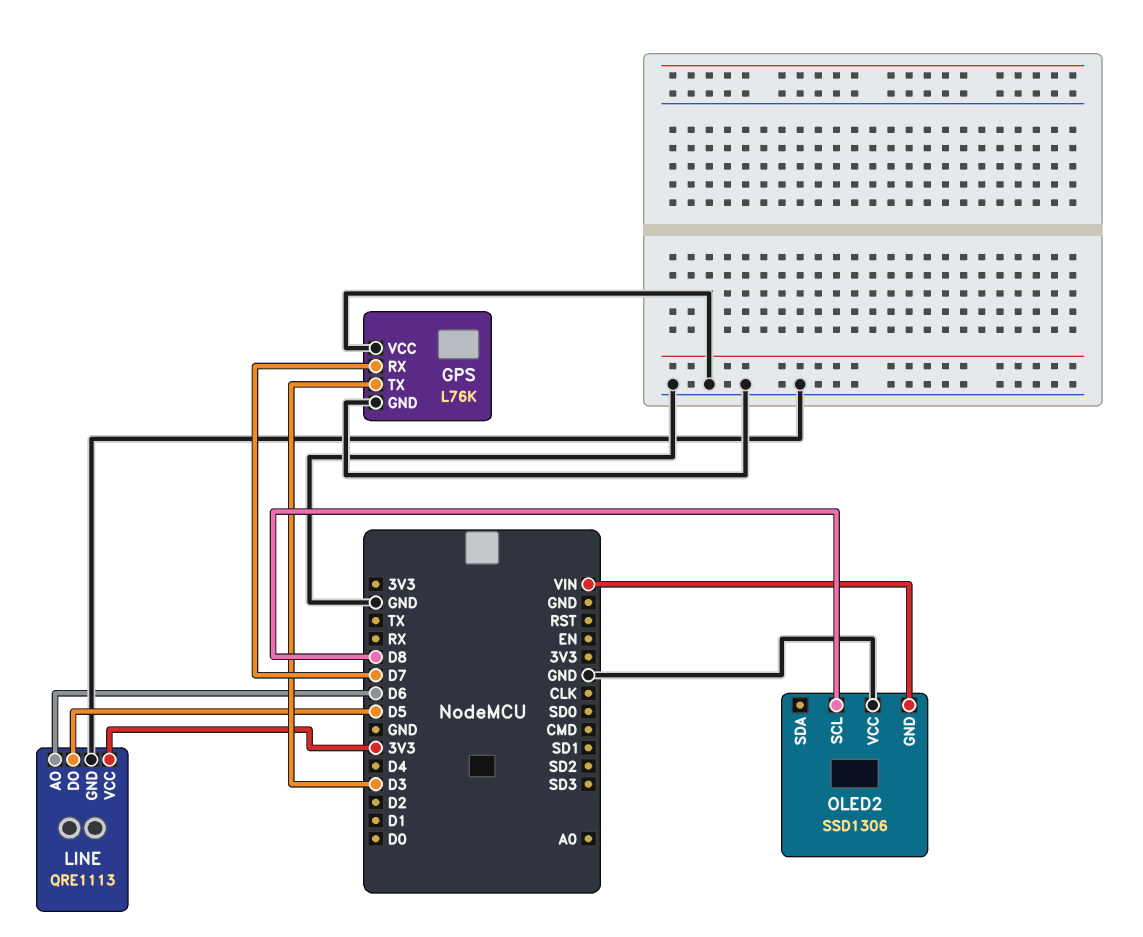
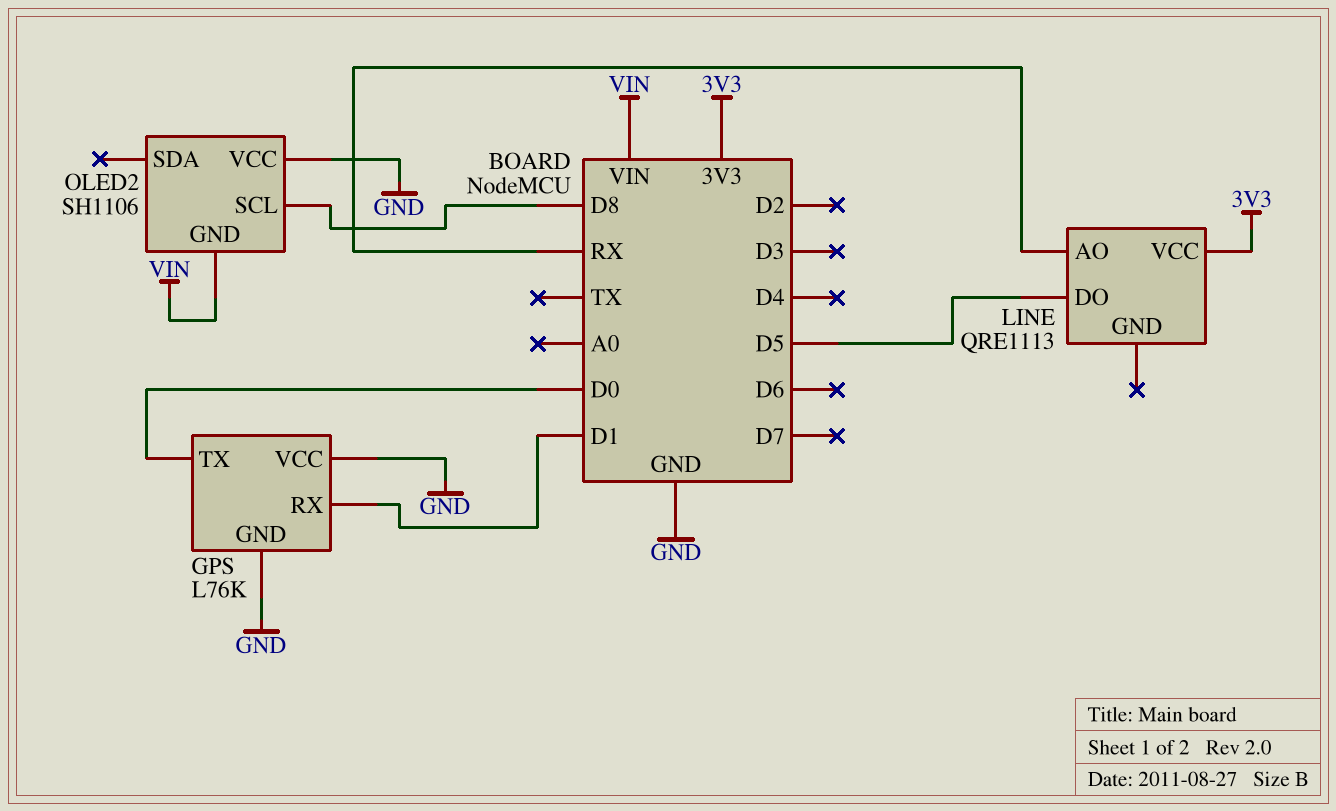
GPS pin RX: D7 -> D1
GPS pin TX: D3 -> D0
LINE pin AO: D6 -> RX
LINE pin GND: GND -> none
OLED2: SSD1306 -> SH1106

